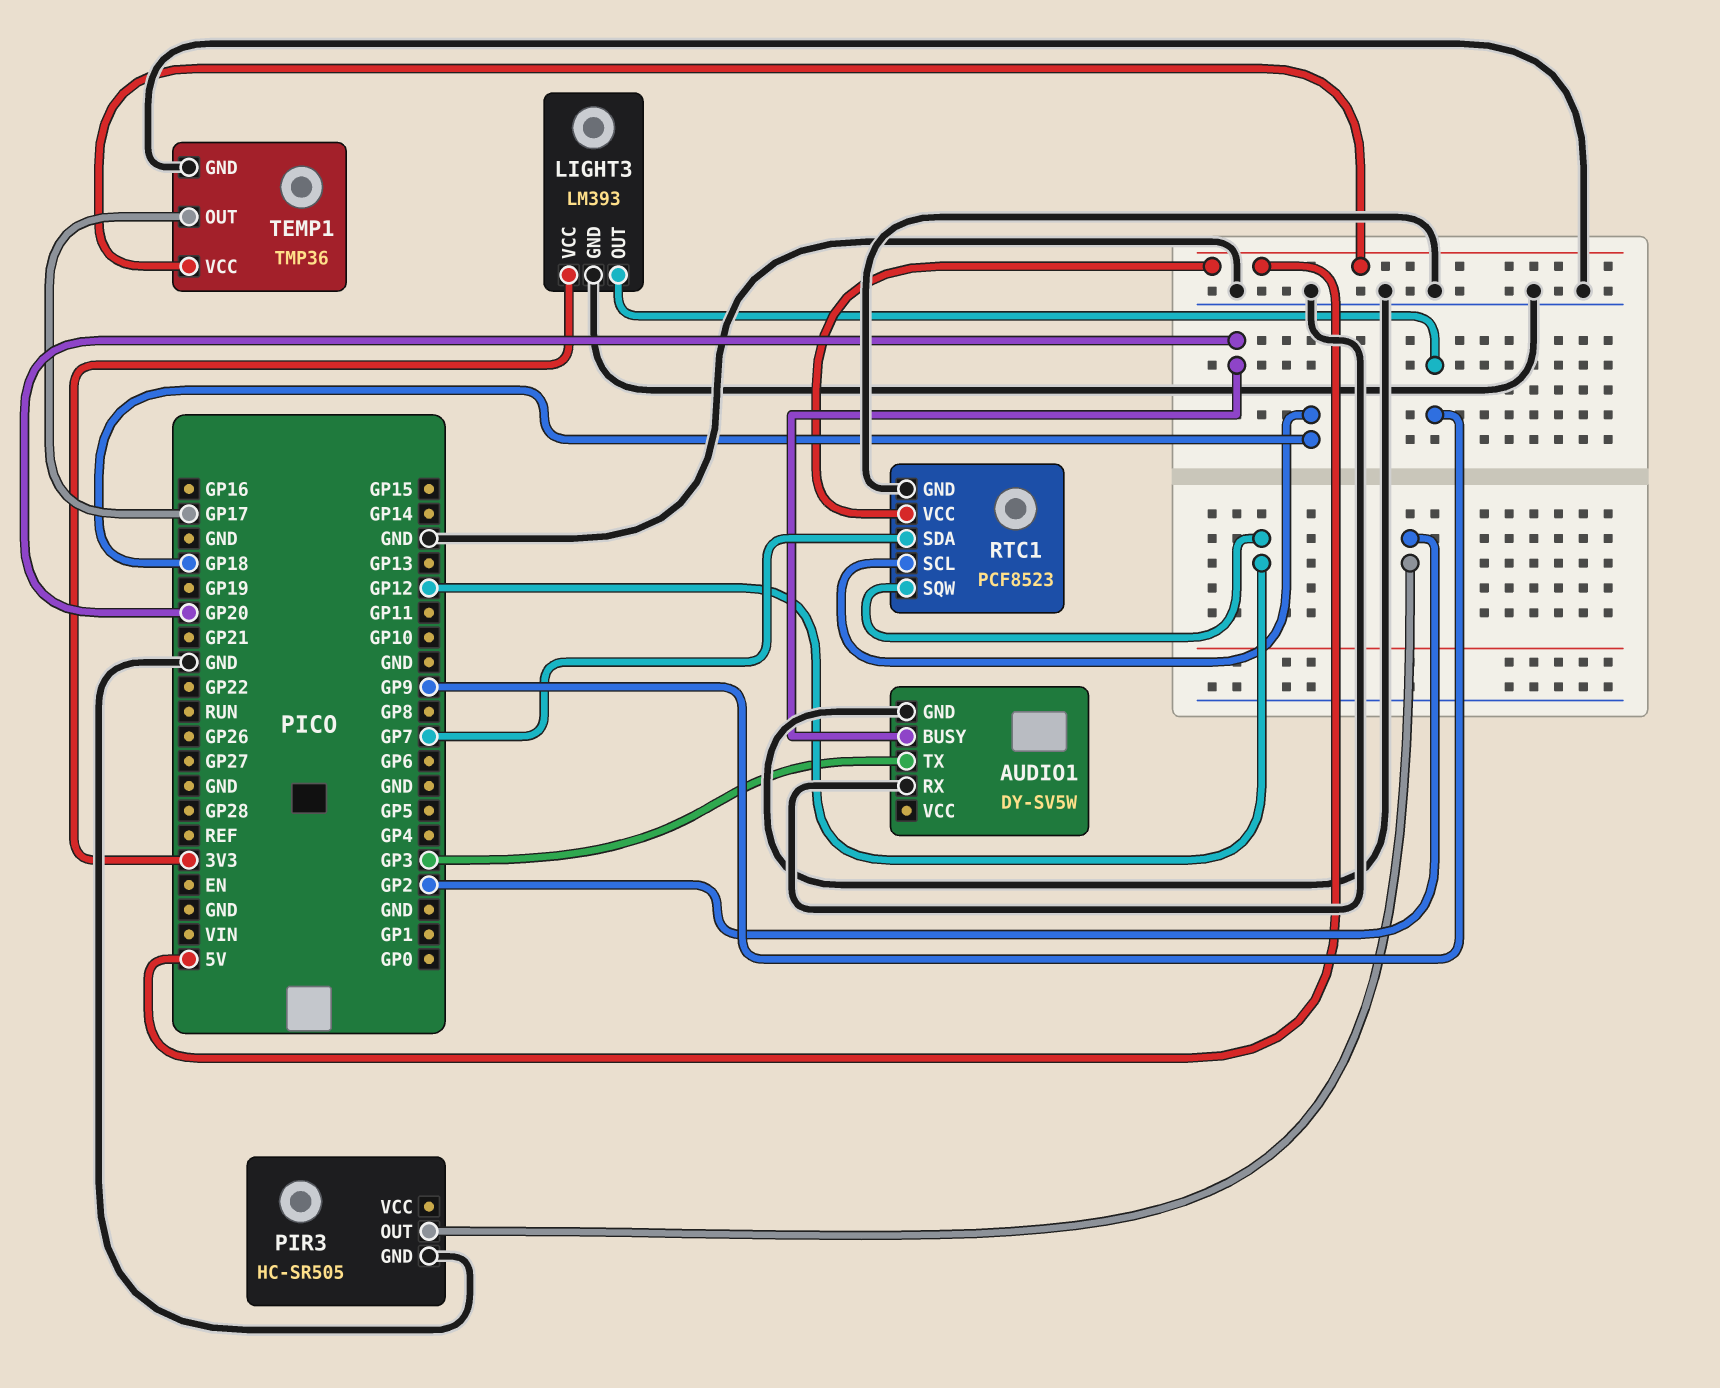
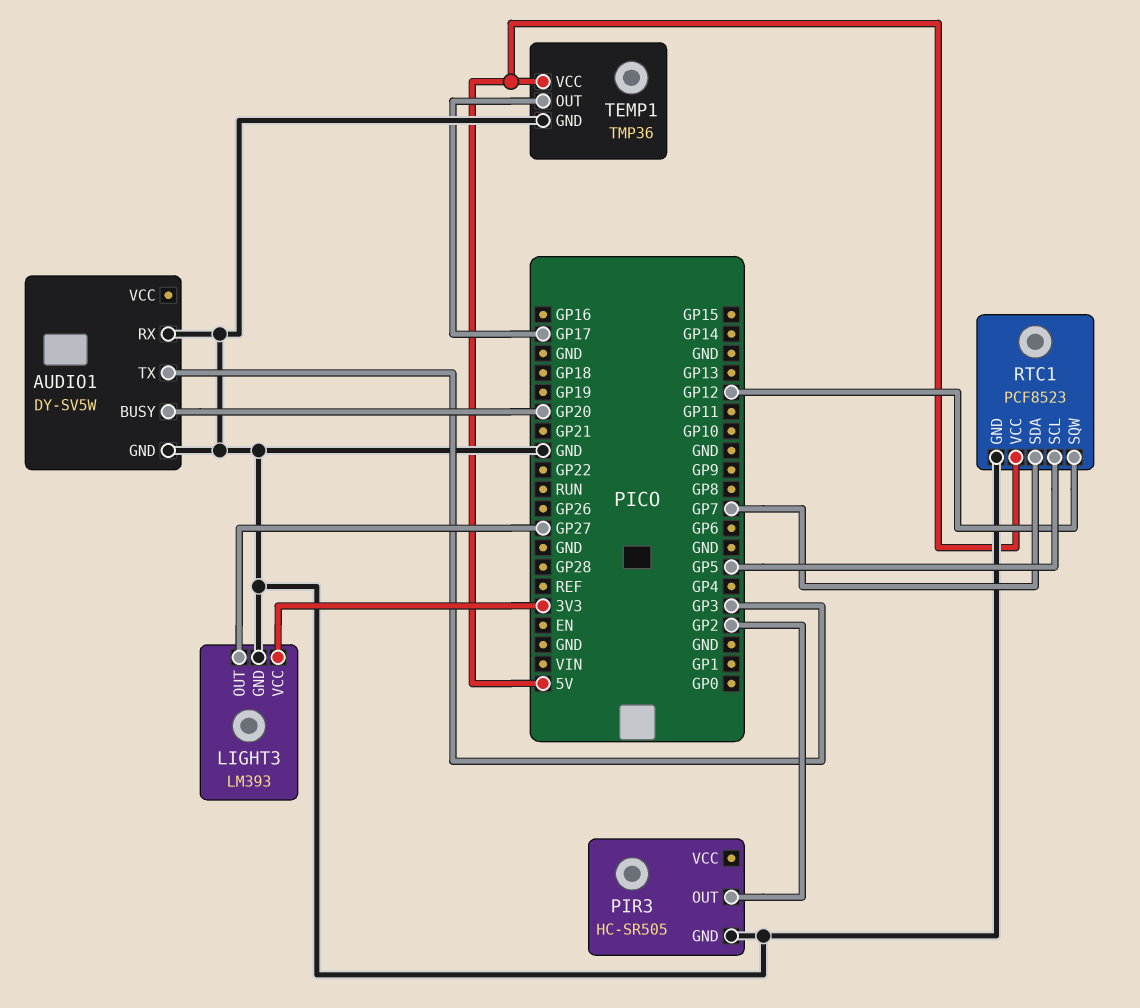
LIGHT3 pin OUT: GP9 -> GP27
RTC1 pin SCL: GP18 -> GP5

